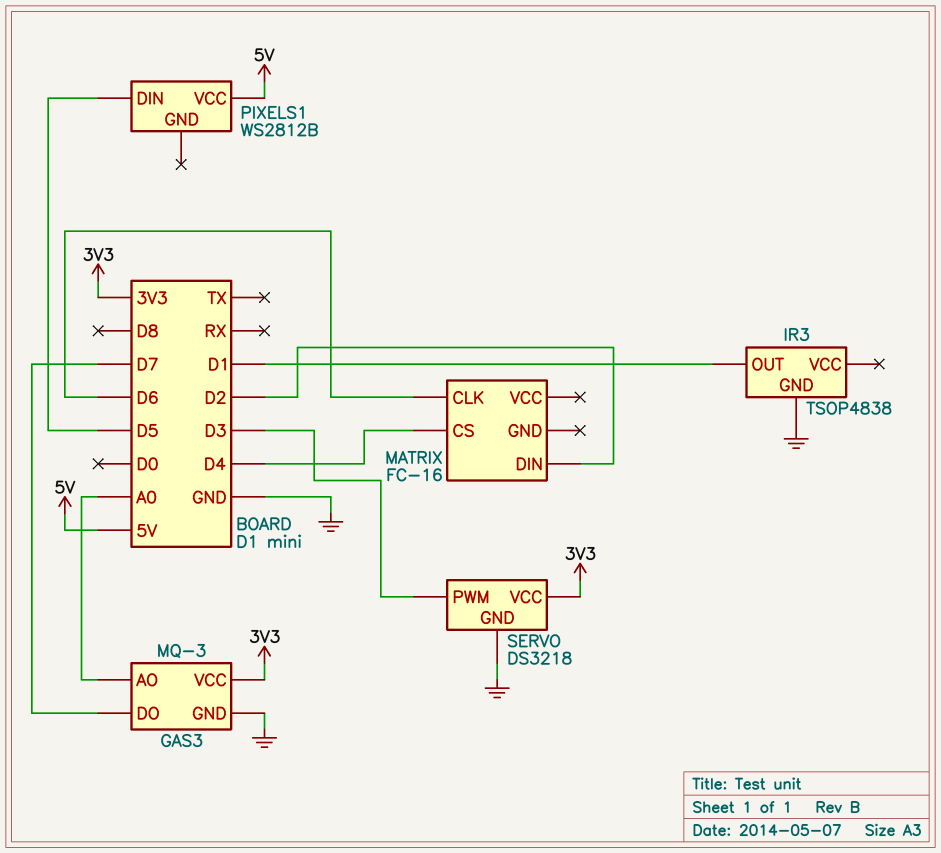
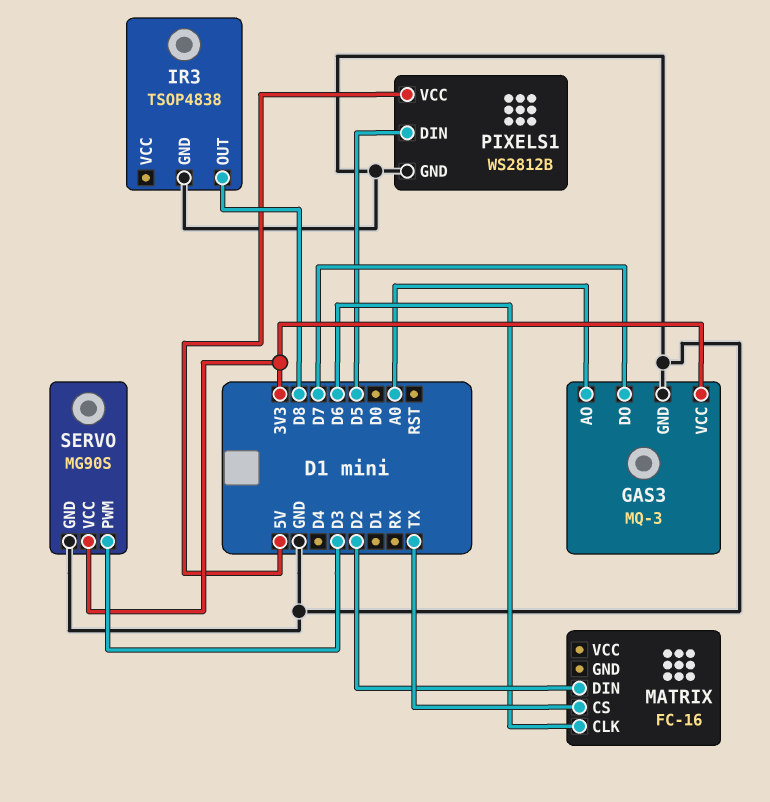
IR3 pin OUT: D1 -> D8
MATRIX pin CS: D4 -> TX
PIXELS1 pin GND: none -> GND
SERVO: DS3218 -> MG90S

